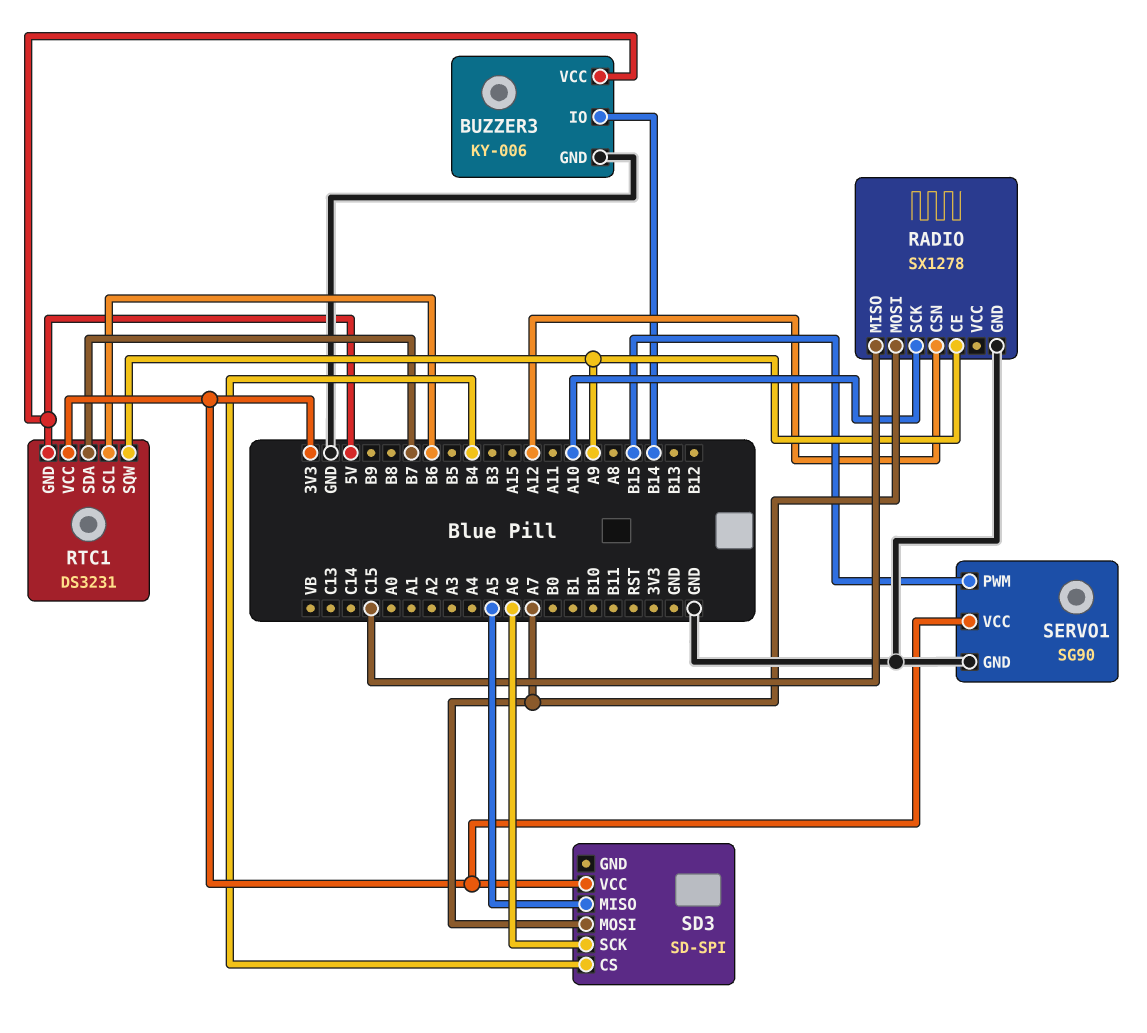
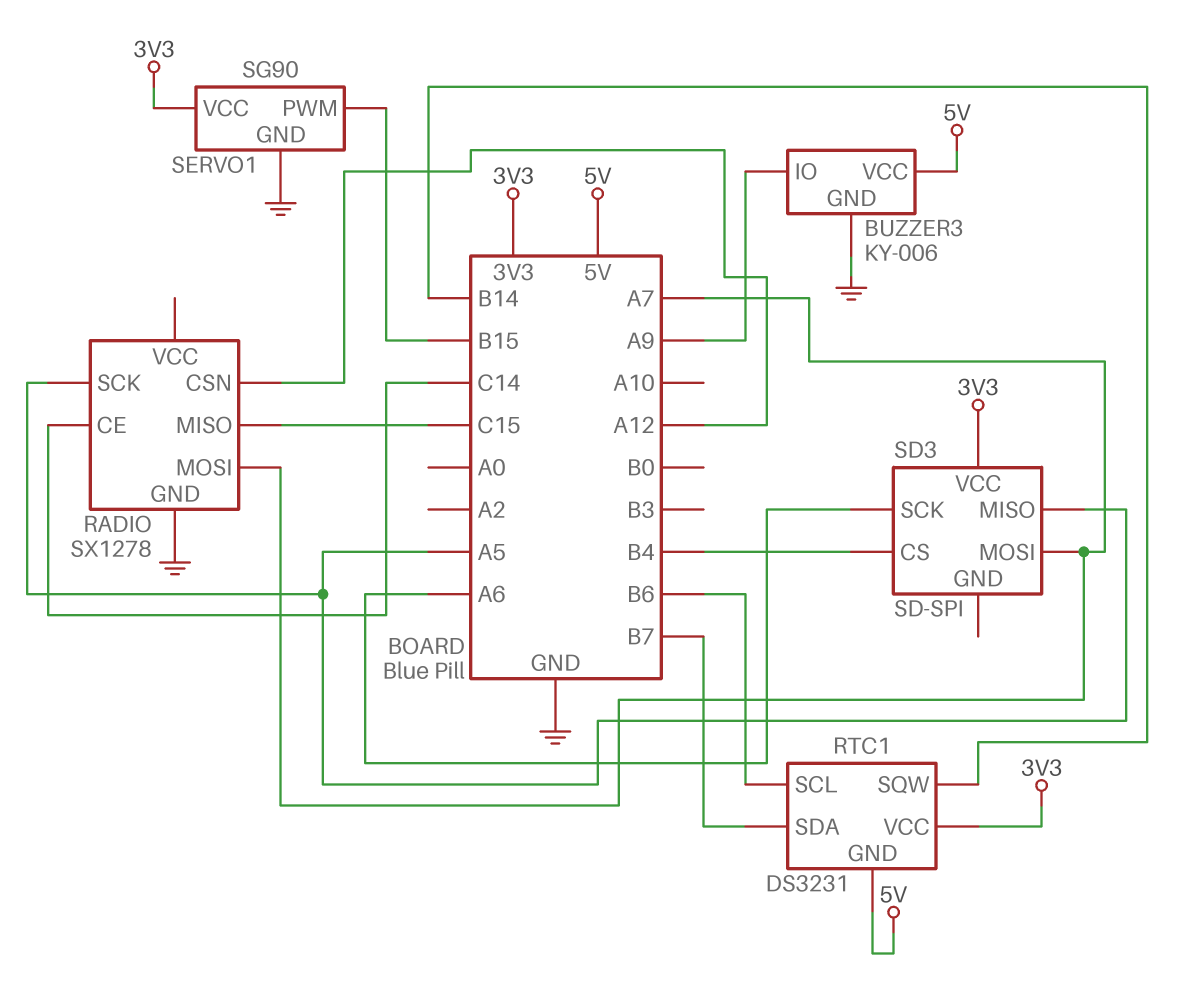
BUZZER3 pin IO: B14 -> A9
RADIO pin CE: A9 -> C14
RADIO pin SCK: A10 -> A5
RTC1 pin SQW: A9 -> B14

